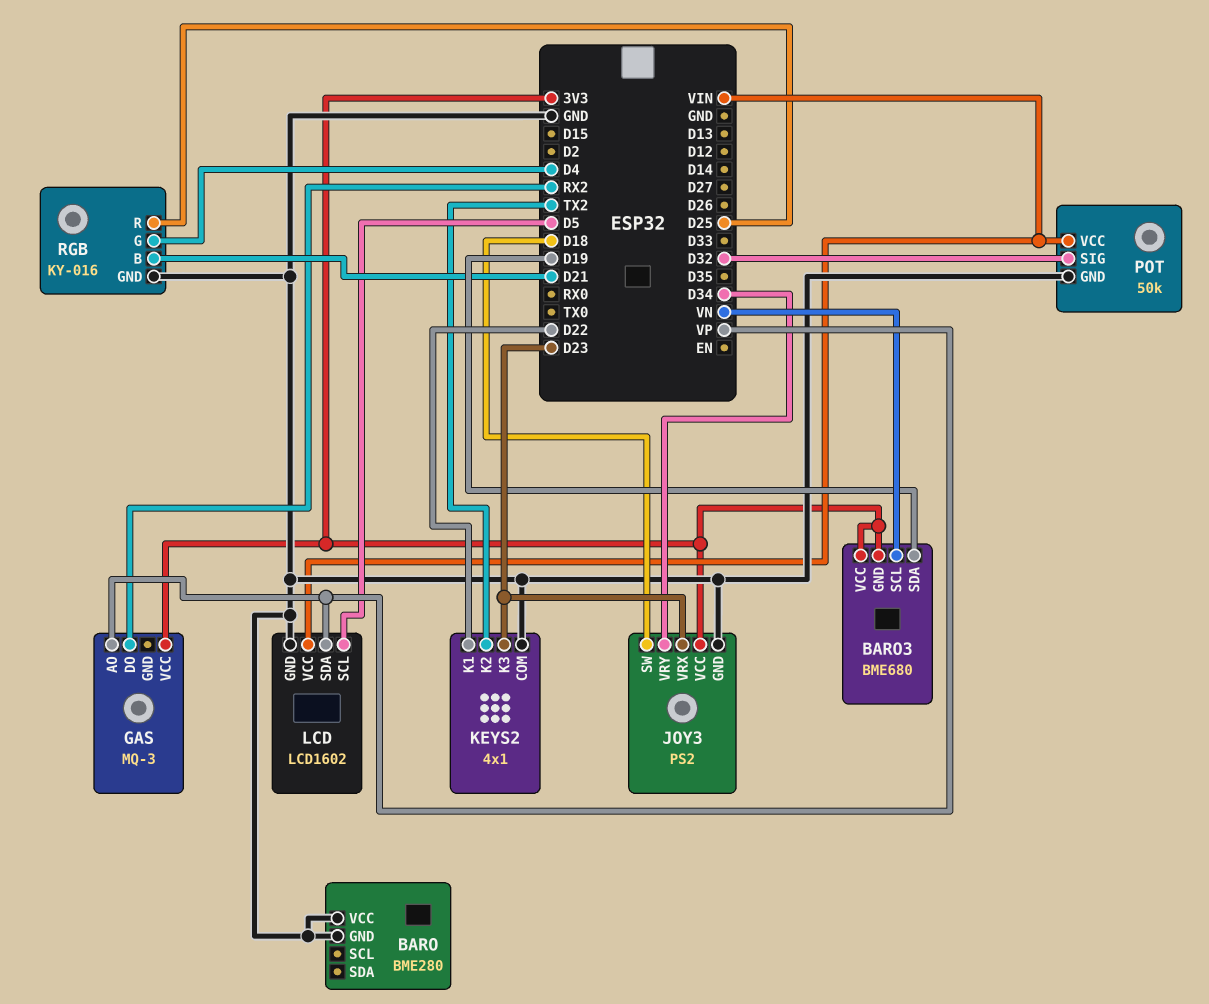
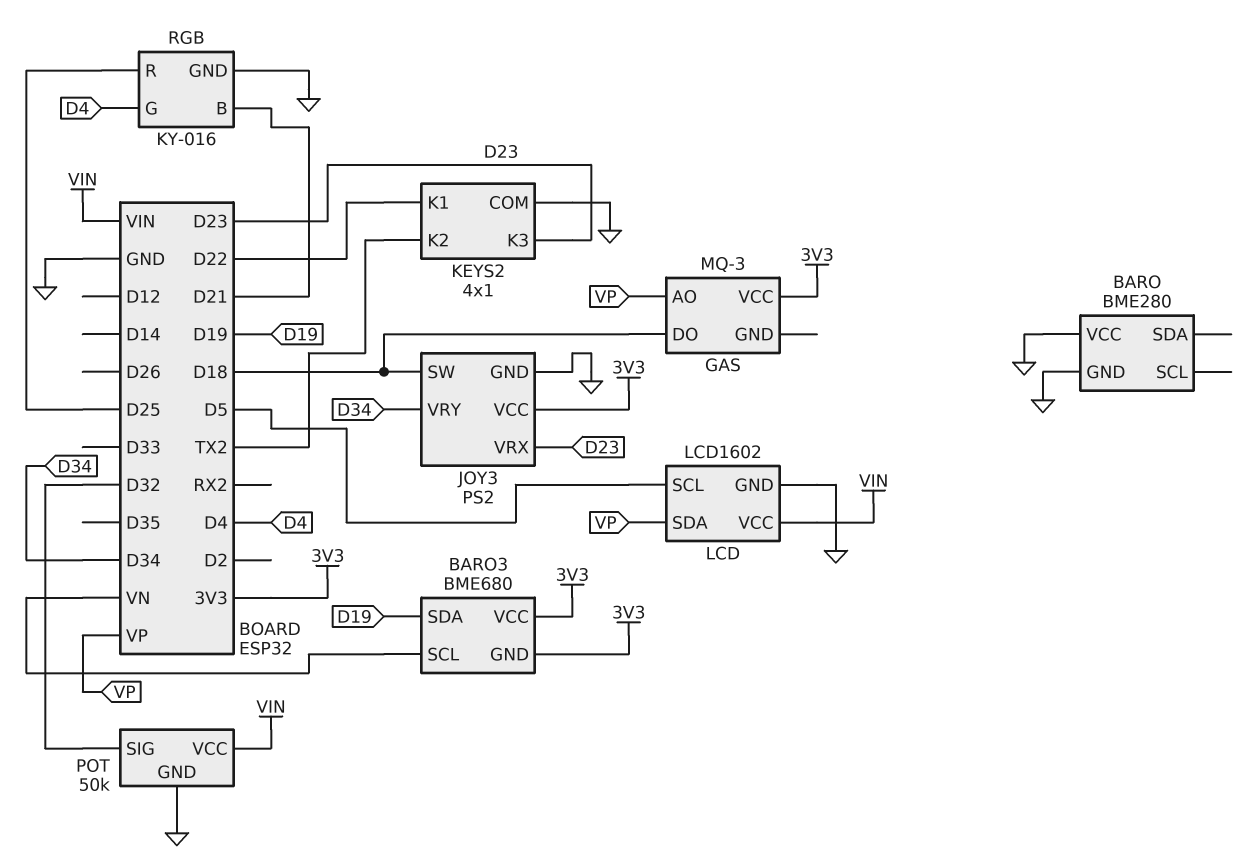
GAS pin DO: RX2 -> D18

